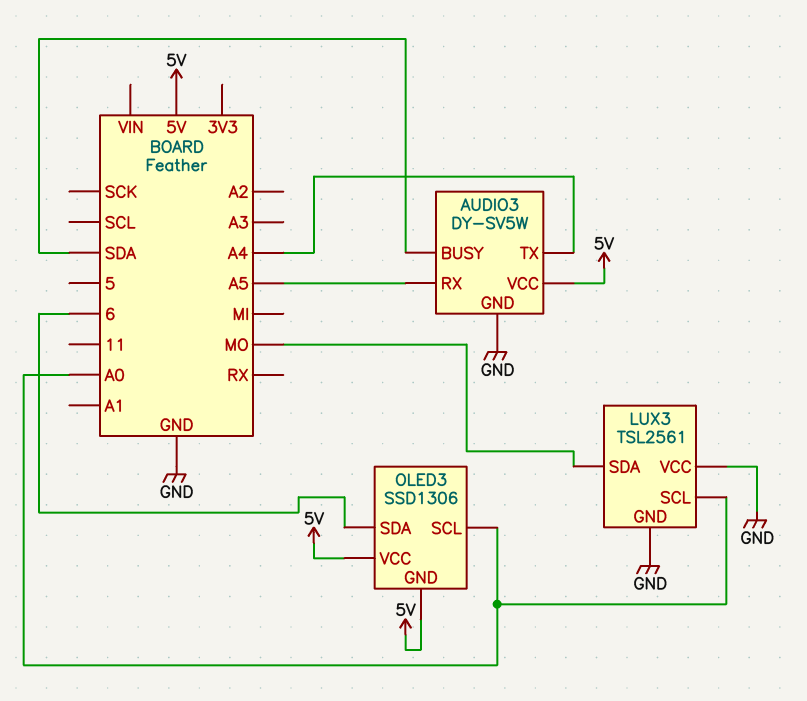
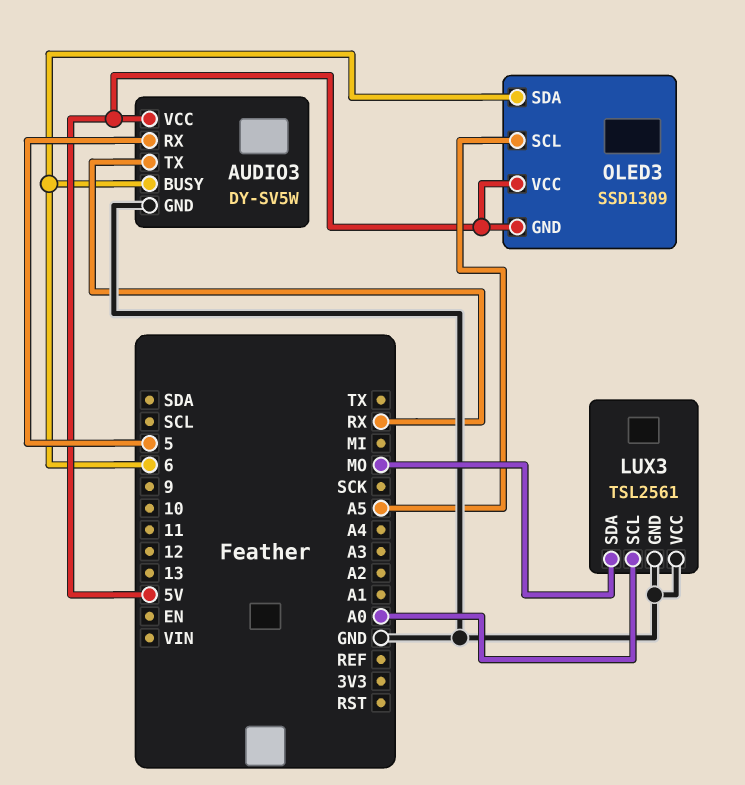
AUDIO3 pin BUSY: SDA -> 6
AUDIO3 pin RX: A5 -> 5
AUDIO3 pin TX: A4 -> RX
OLED3: SSD1306 -> SSD1309
OLED3 pin SCL: A0 -> A5

